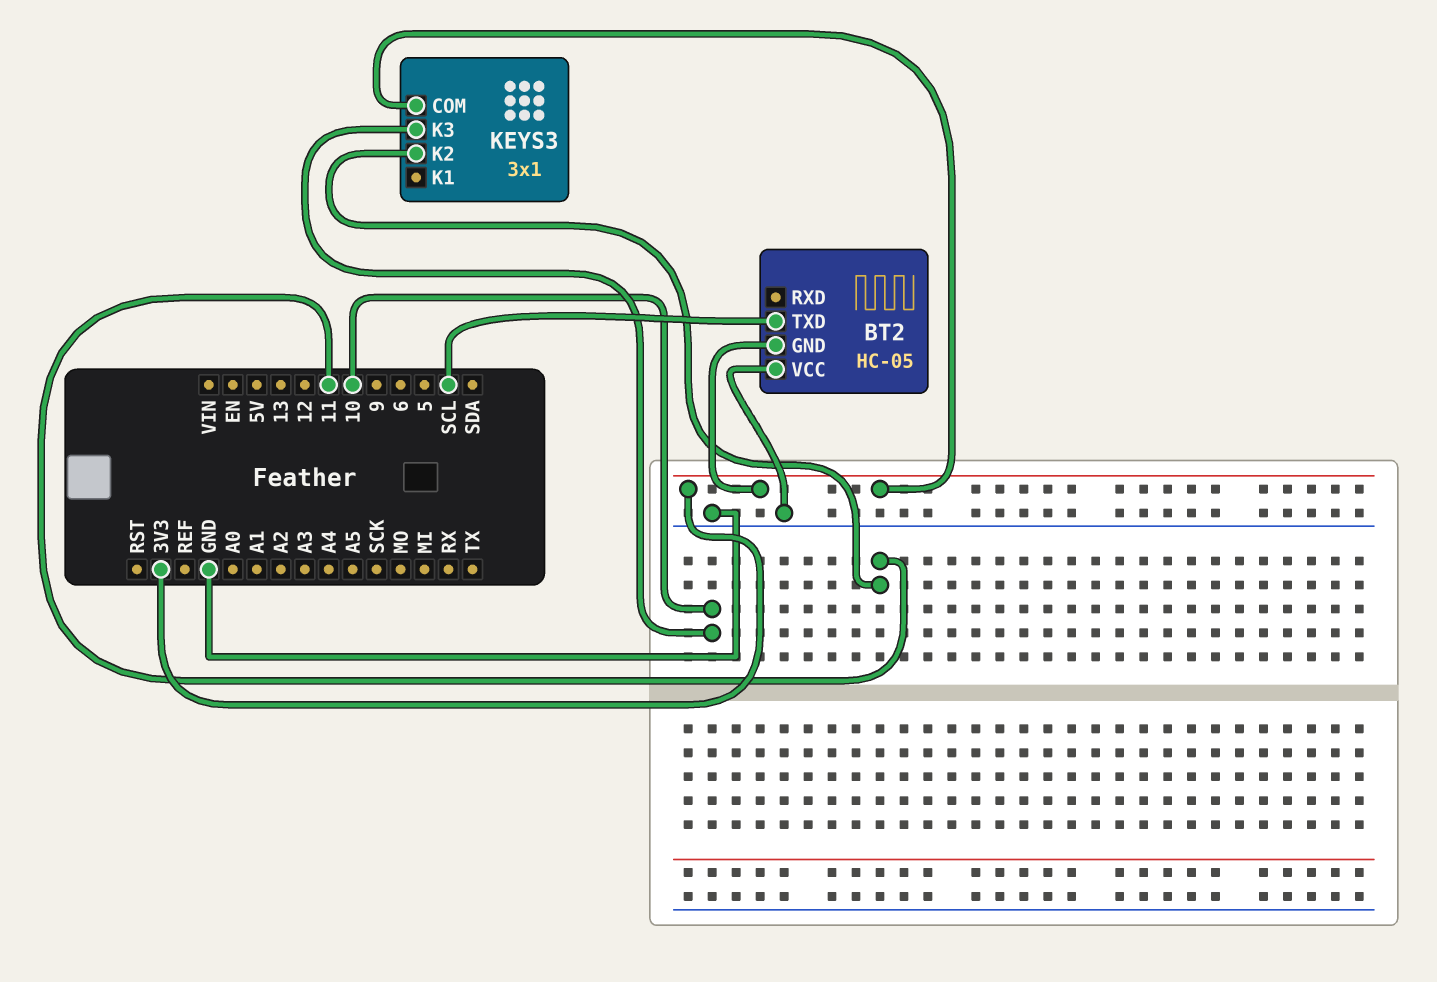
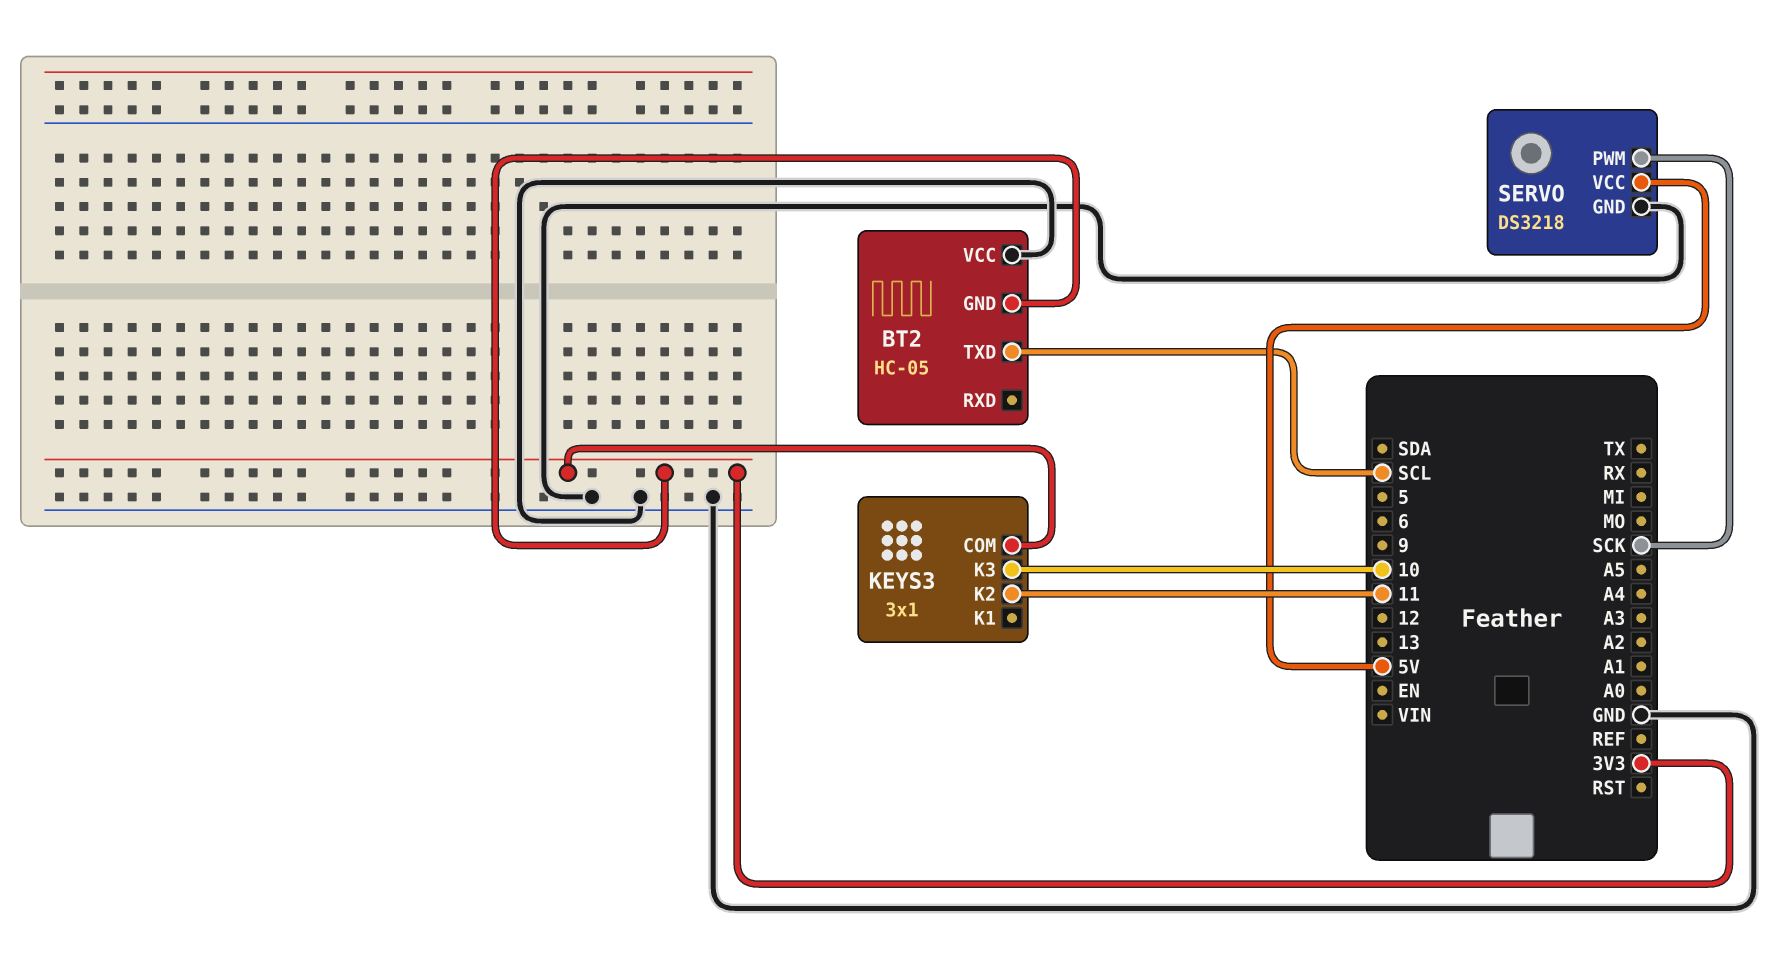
SERVO: none -> DS3218
SERVO pin GND: none -> GND
SERVO pin PWM: none -> SCK
SERVO pin VCC: none -> 5V

